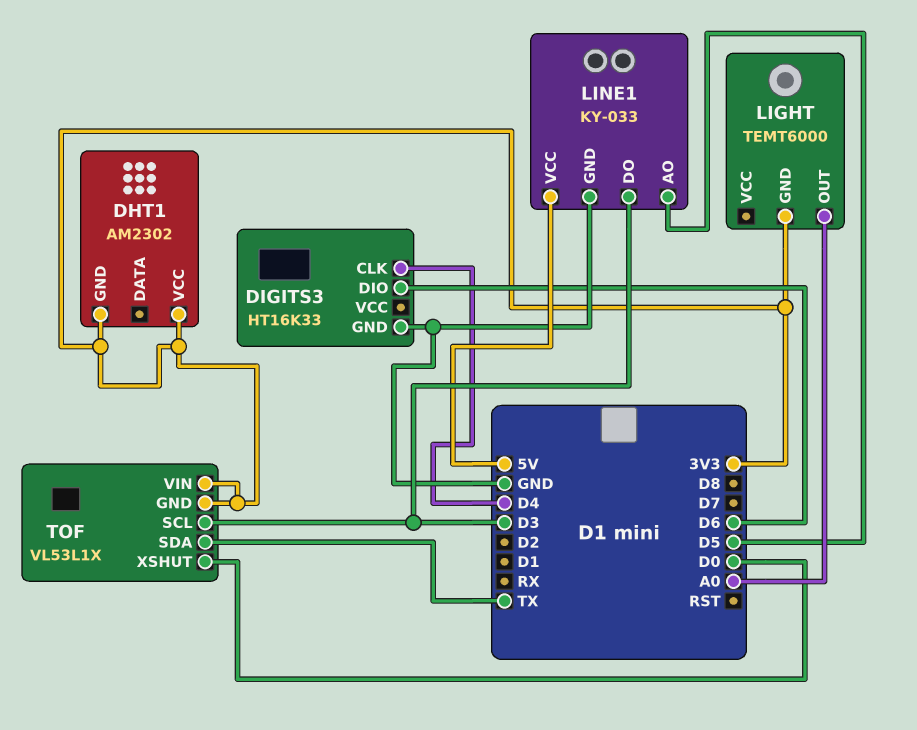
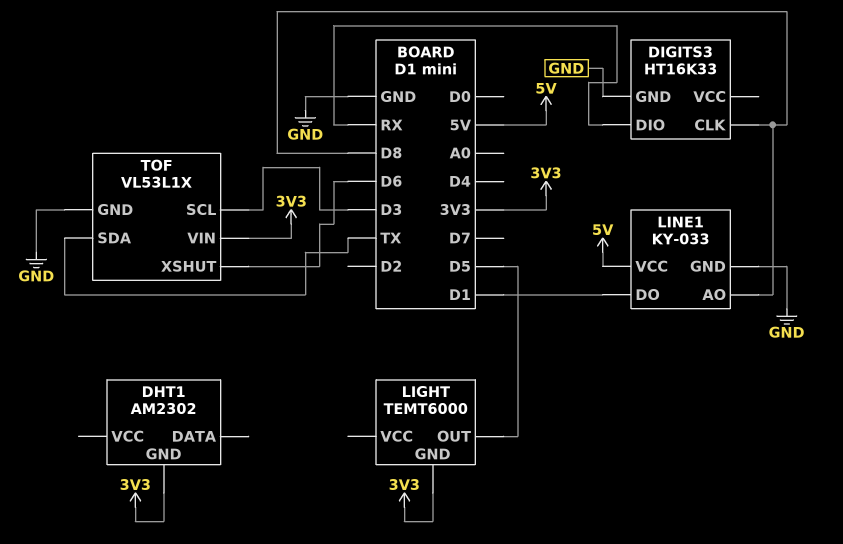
DHT1 pin VCC: 3V3 -> none
DIGITS3 pin CLK: D4 -> D8
DIGITS3 pin DIO: D6 -> RX
LIGHT pin OUT: A0 -> D5
LINE1 pin AO: D5 -> D8
LINE1 pin DO: D3 -> D1
TOF pin GND: 3V3 -> GND
TOF pin XSHUT: D0 -> D6

